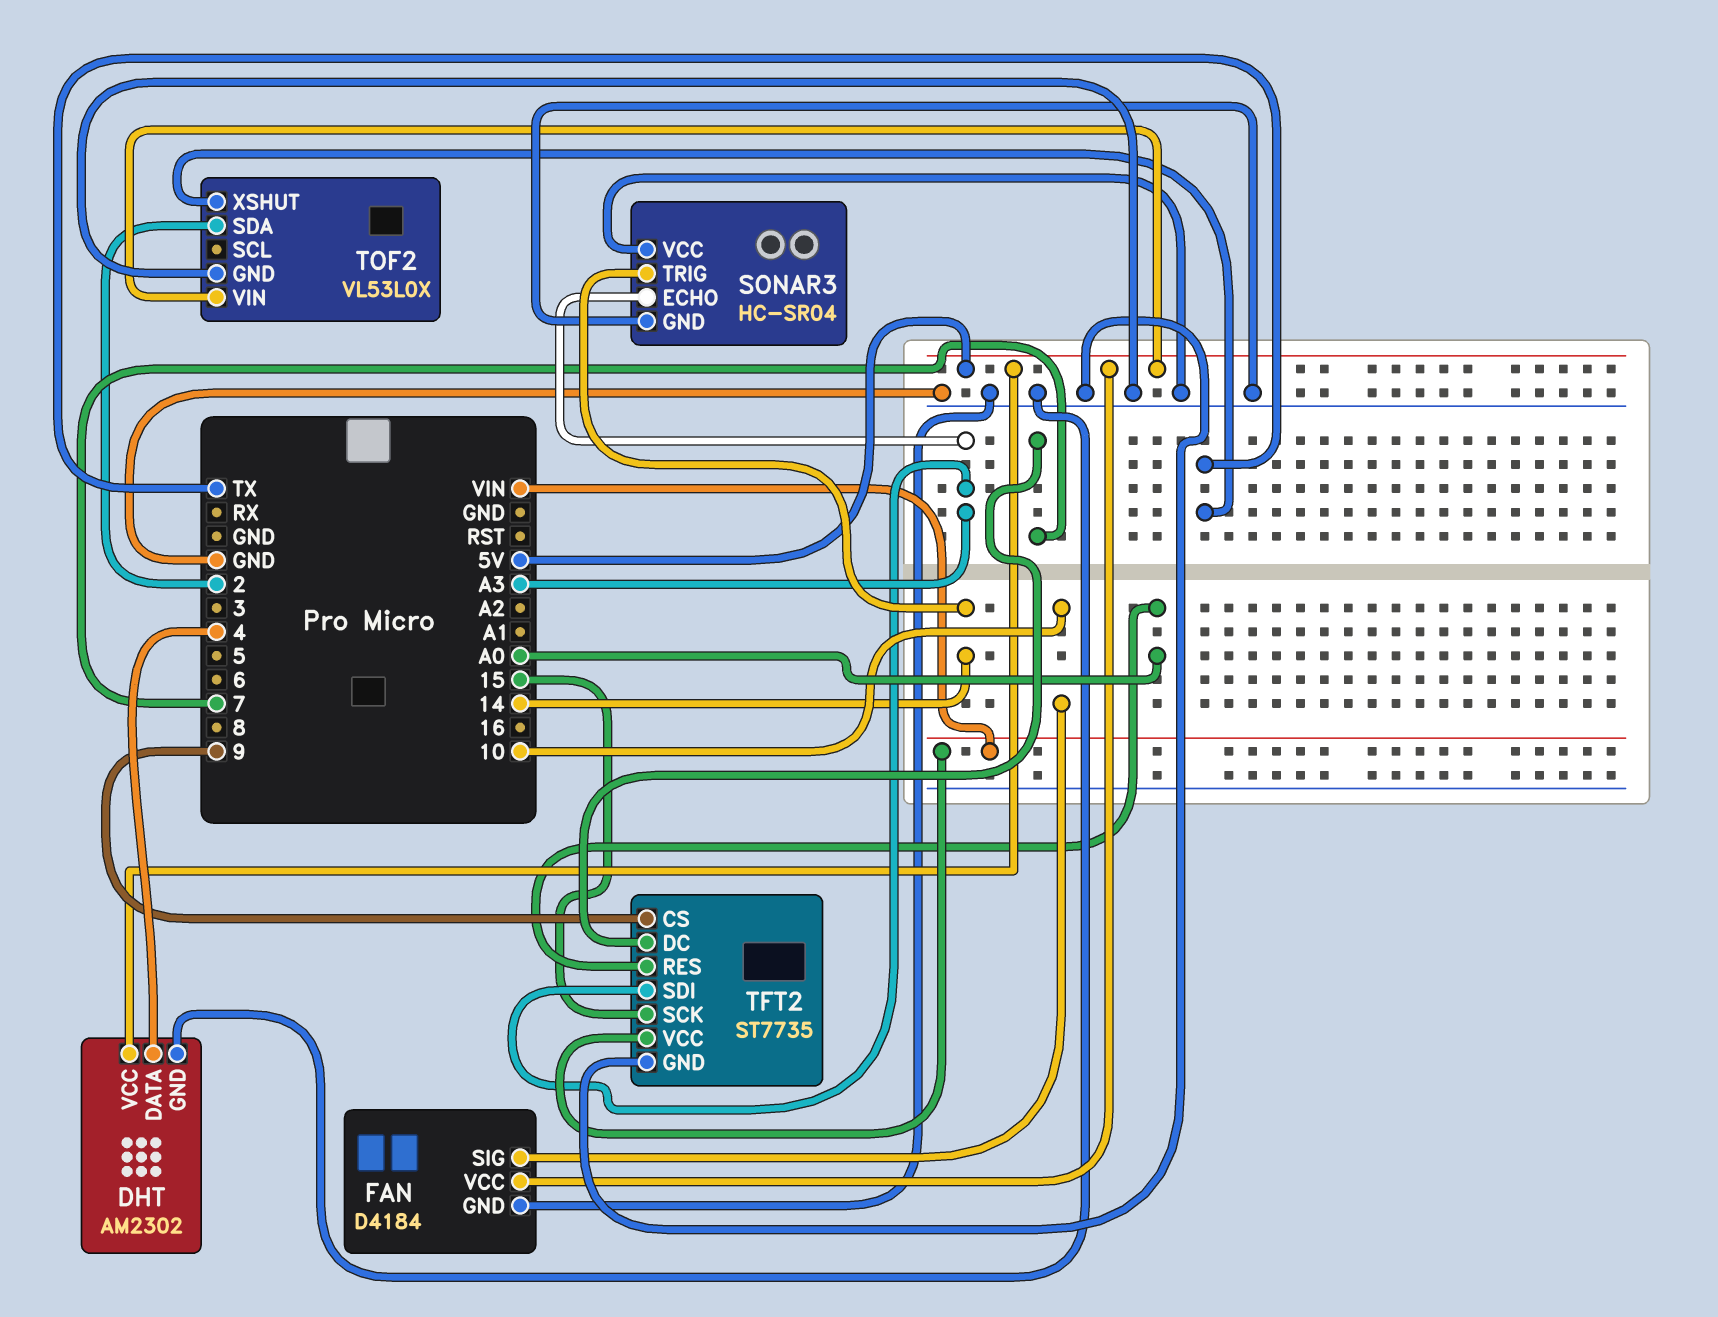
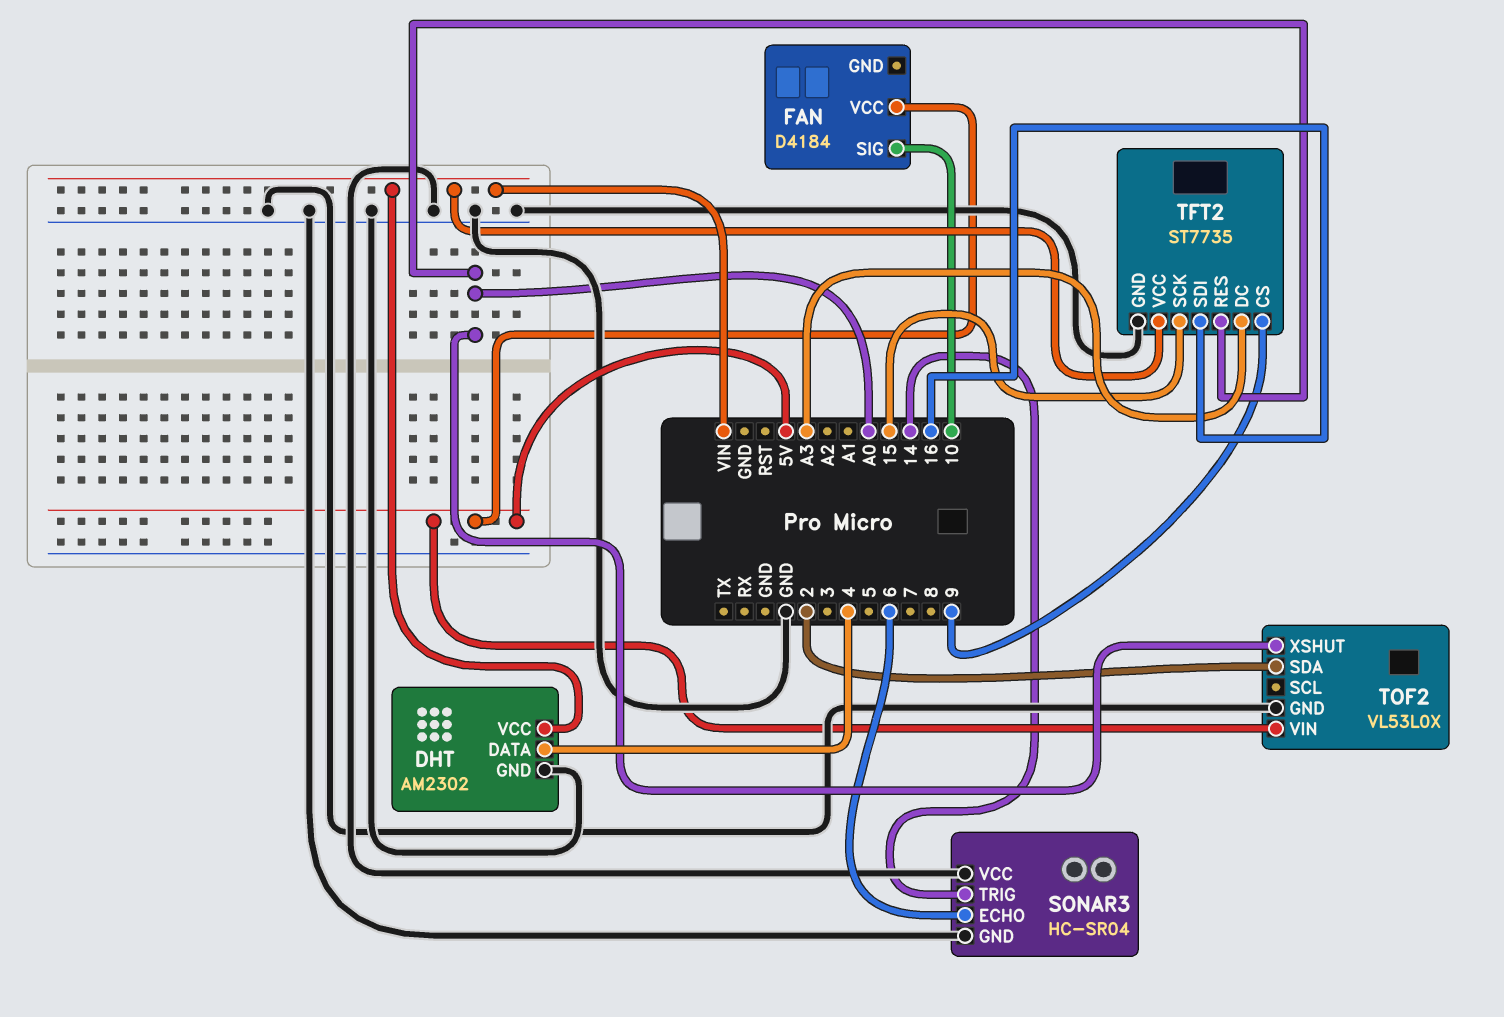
DHT pin VCC: 5V -> VIN
FAN pin GND: GND -> none
SONAR3 pin ECHO: A3 -> 6
TFT2 pin DC: 7 -> A3
TFT2 pin SDI: A3 -> 16
TOF2 pin XSHUT: TX -> A0

